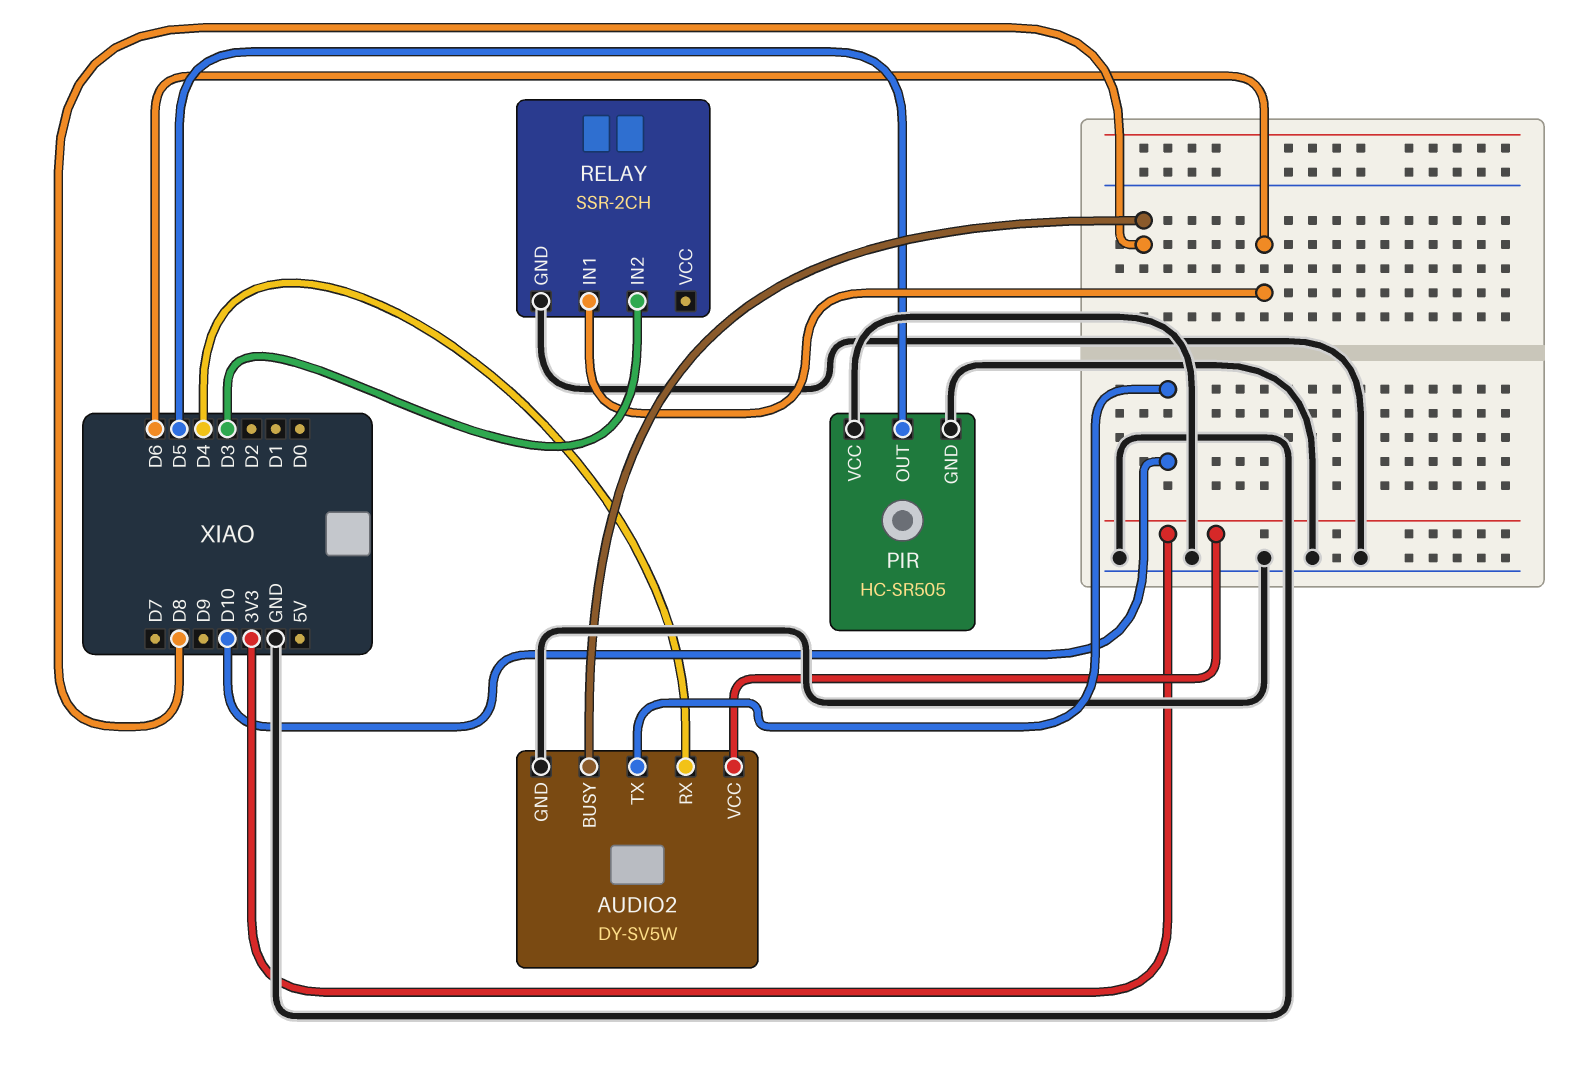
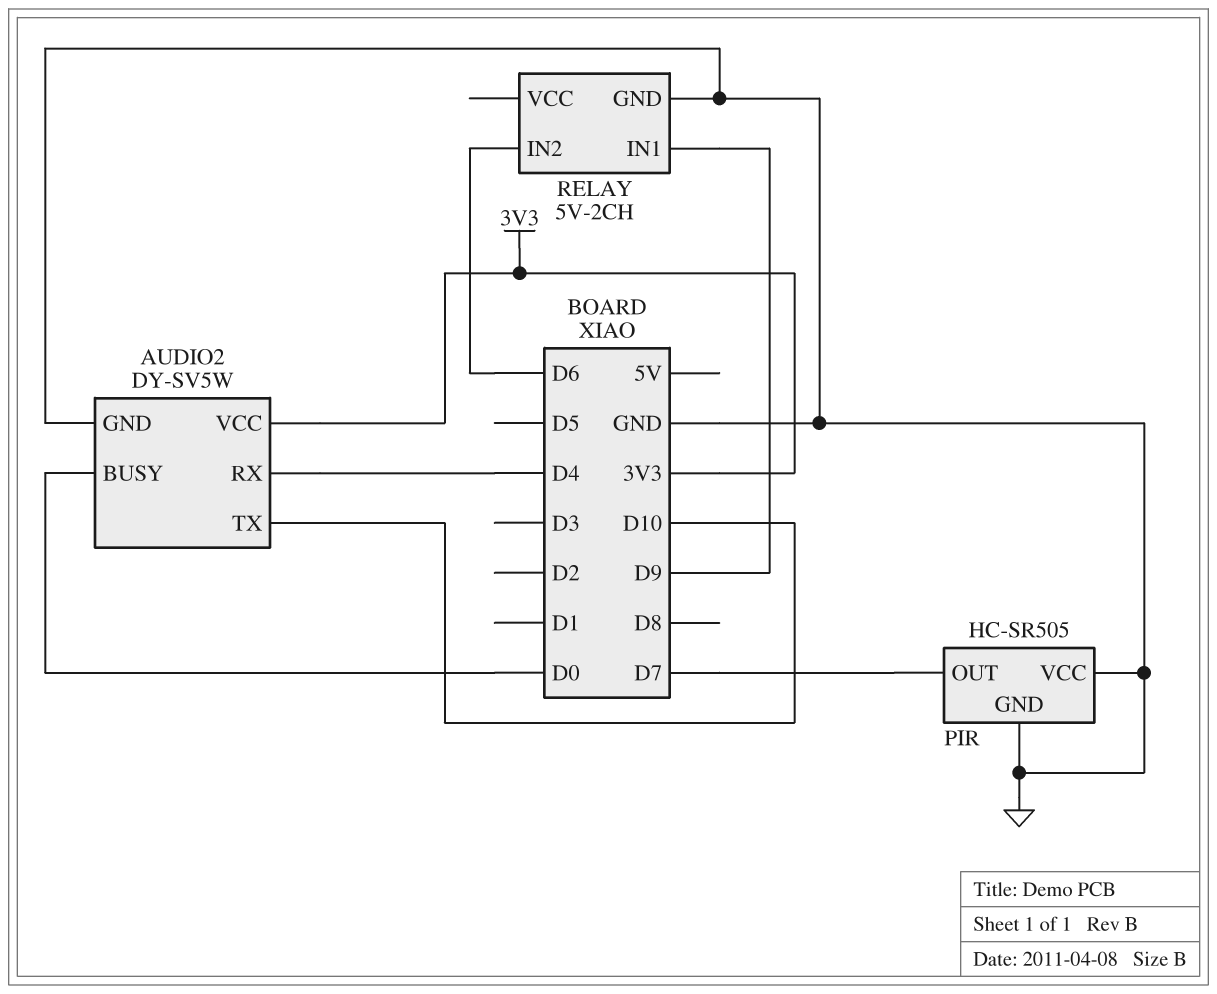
AUDIO2 pin BUSY: D8 -> D0
PIR pin OUT: D5 -> D7
RELAY: SSR-2CH -> 5V-2CH
RELAY pin IN1: D6 -> D9
RELAY pin IN2: D3 -> D6

